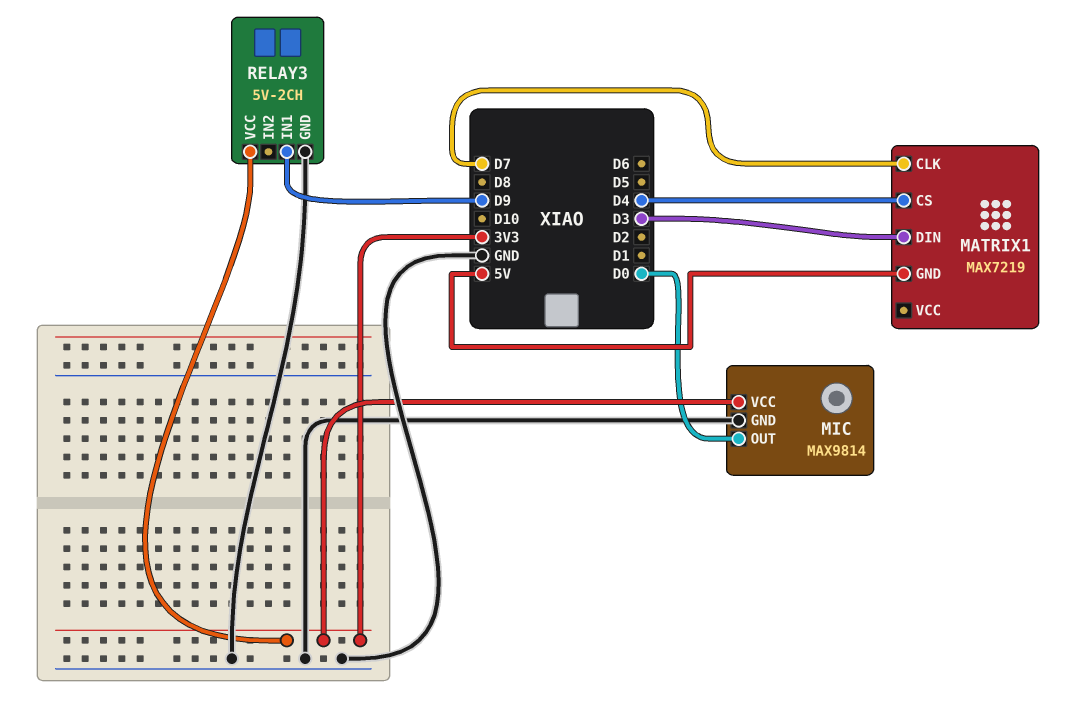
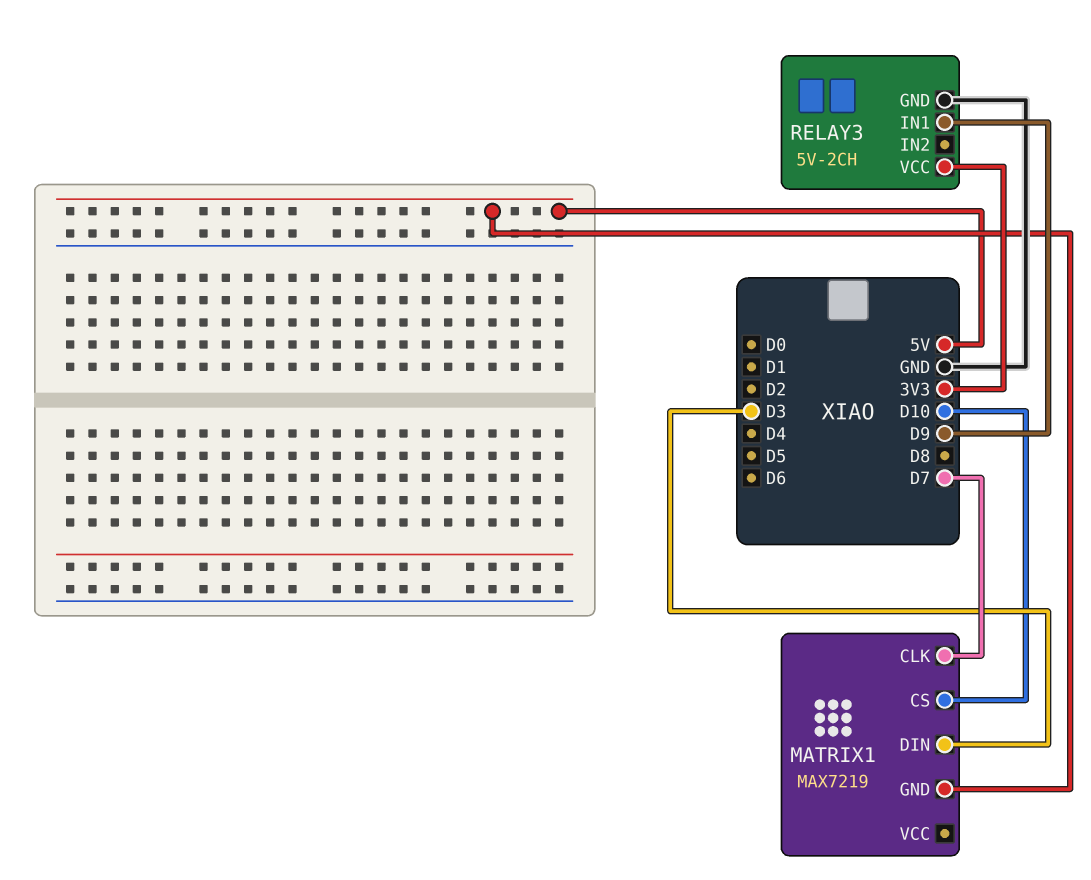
MATRIX1 pin CS: D4 -> D10
MIC: MAX9814 -> none
MIC pin GND: GND -> none
MIC pin OUT: D0 -> none
MIC pin VCC: 3V3 -> none

